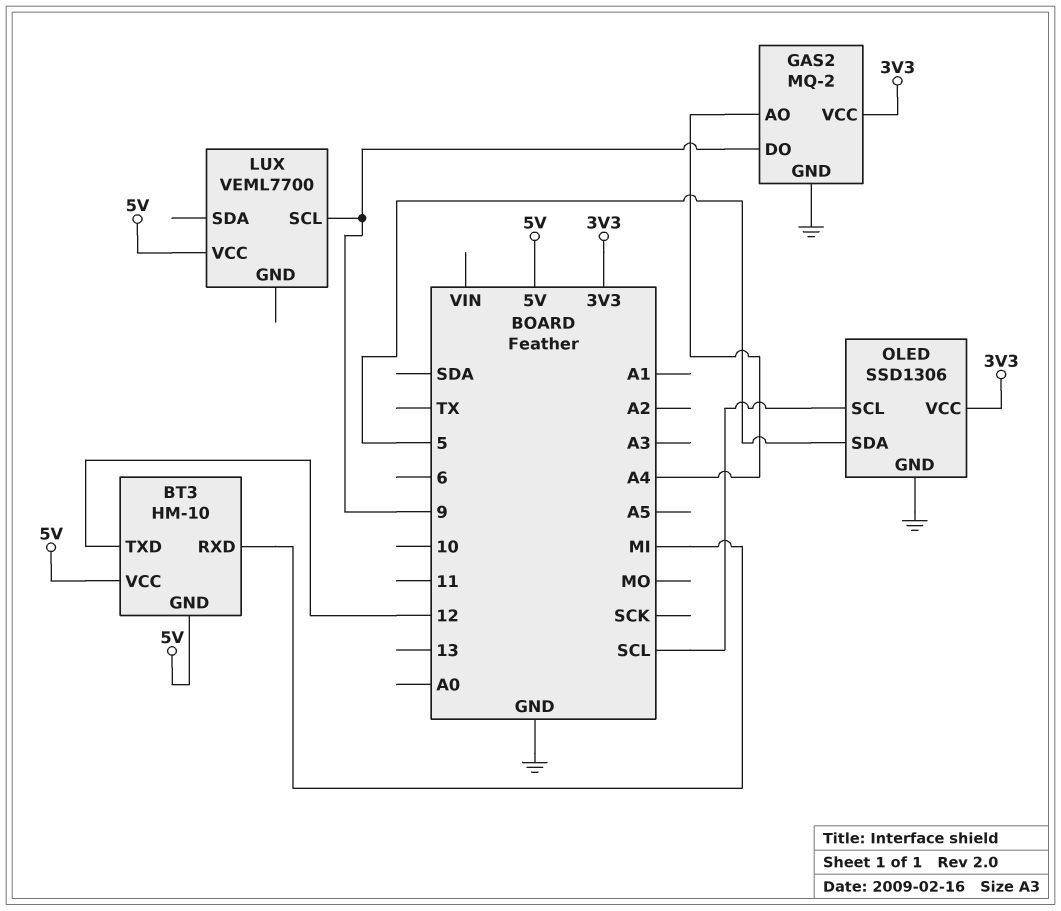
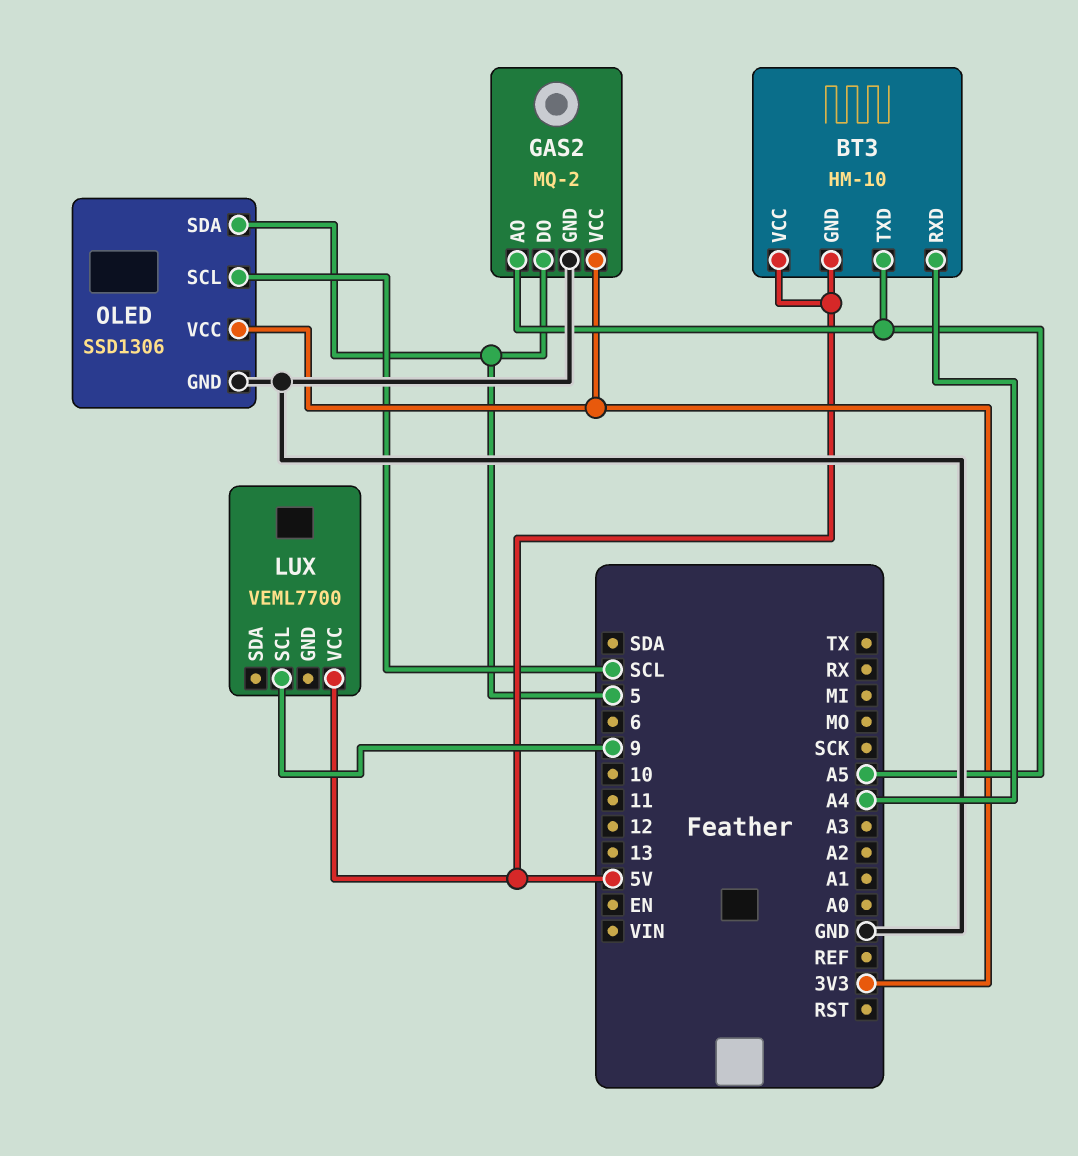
BT3 pin RXD: MI -> A4
BT3 pin TXD: 12 -> A5
GAS2 pin AO: A4 -> A5
GAS2 pin DO: 9 -> 5

